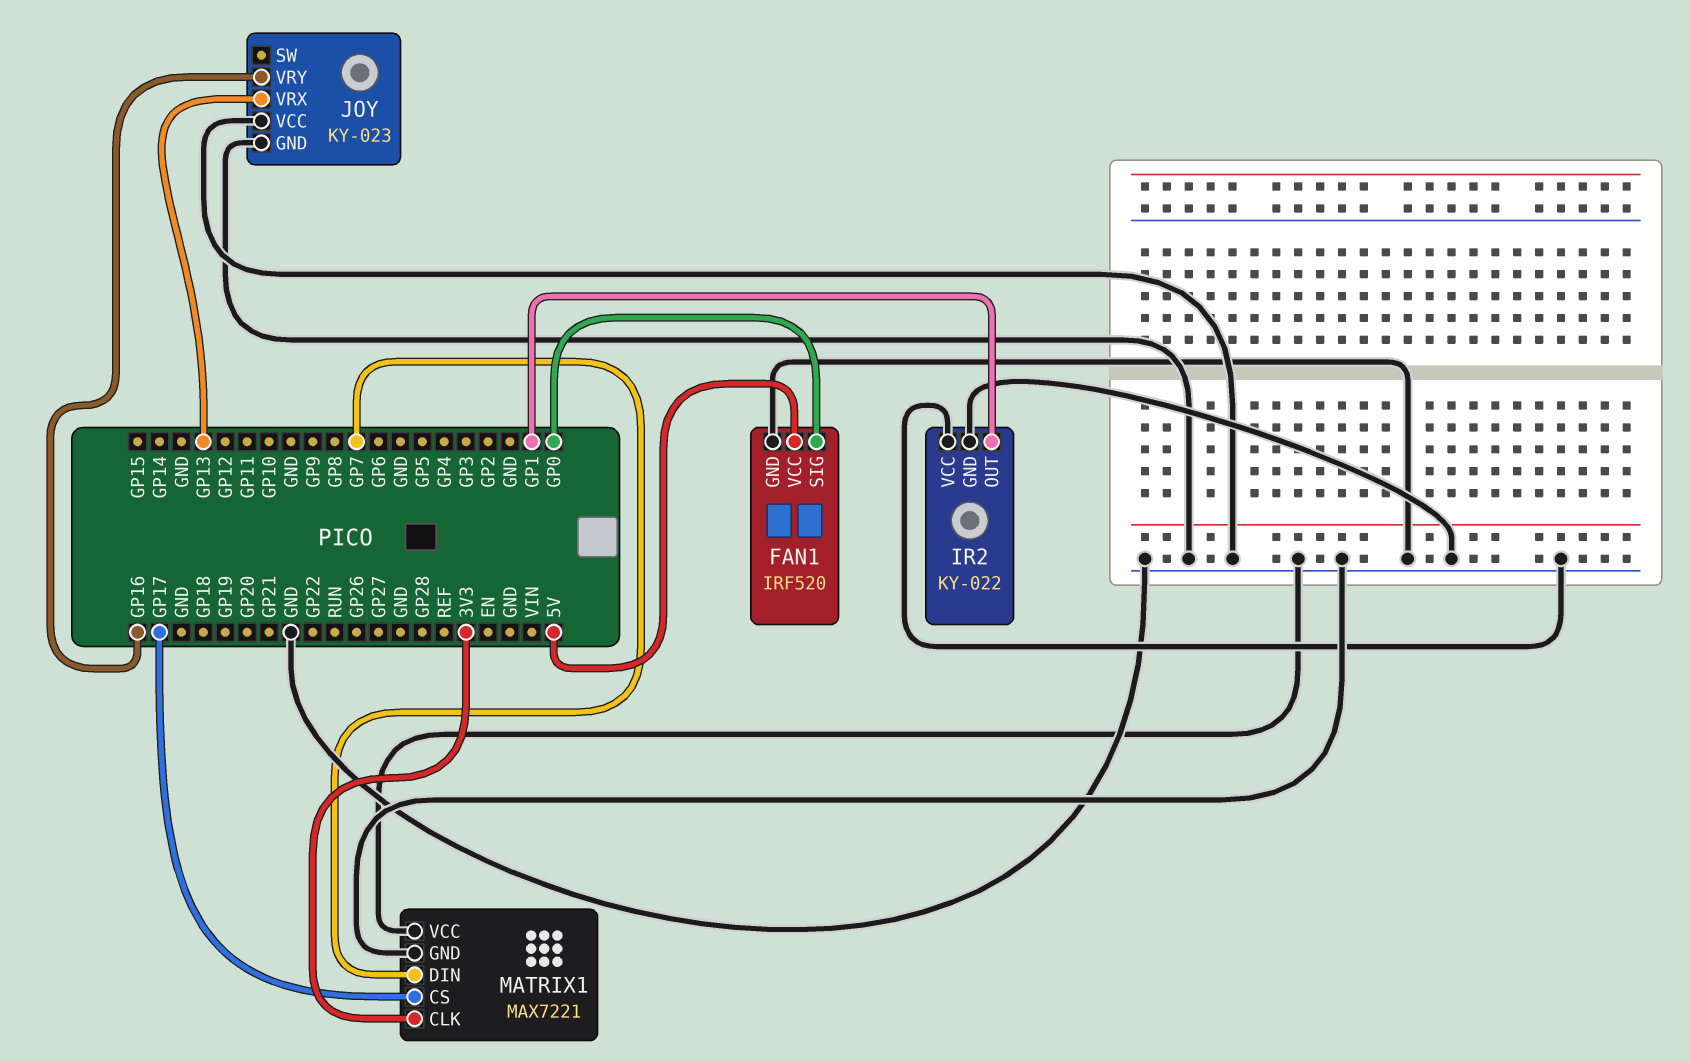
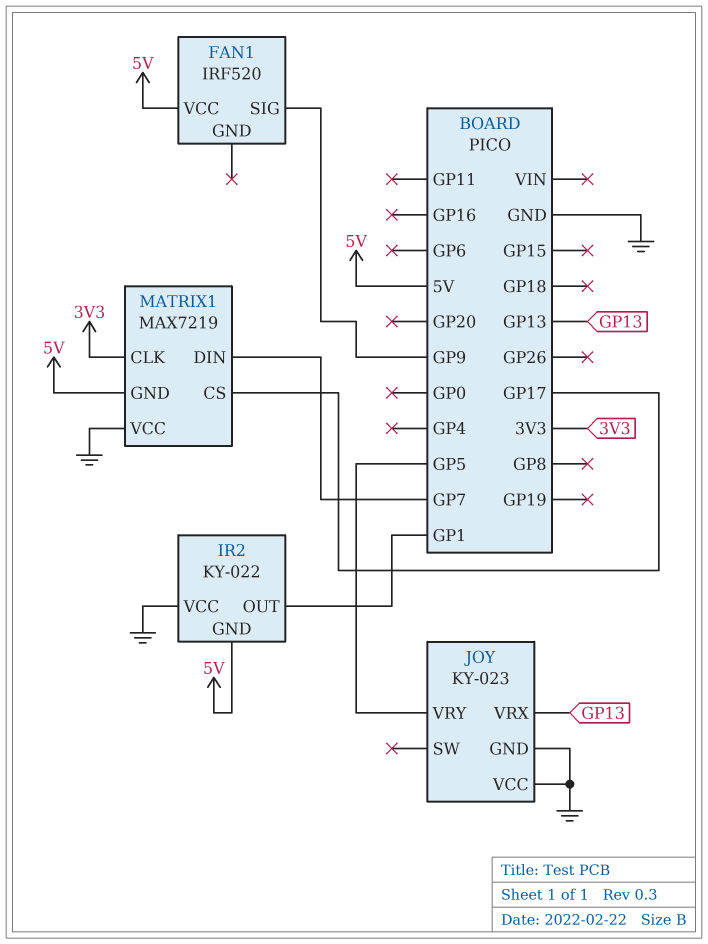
FAN1 pin GND: GND -> none
FAN1 pin SIG: GP0 -> GP9
IR2 pin GND: GND -> 5V
JOY pin VRY: GP16 -> GP5
MATRIX1: MAX7221 -> MAX7219
MATRIX1 pin GND: GND -> 5V

